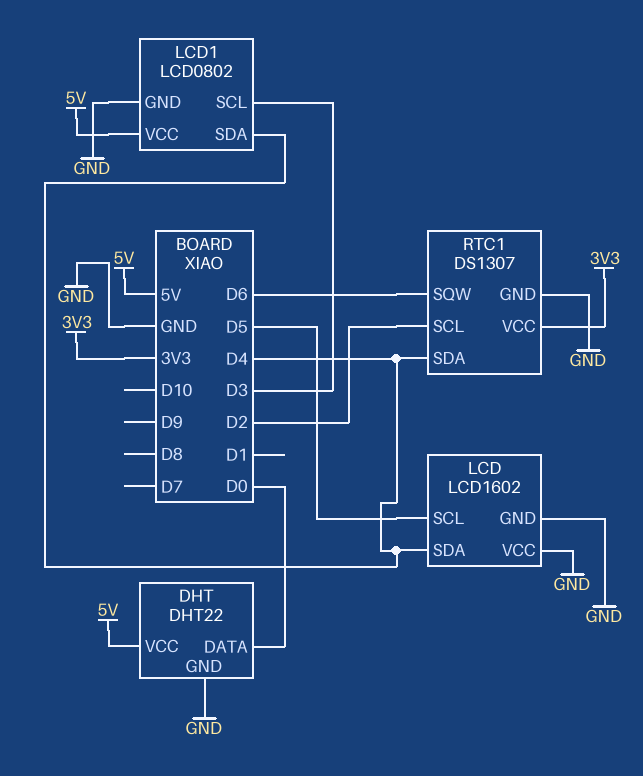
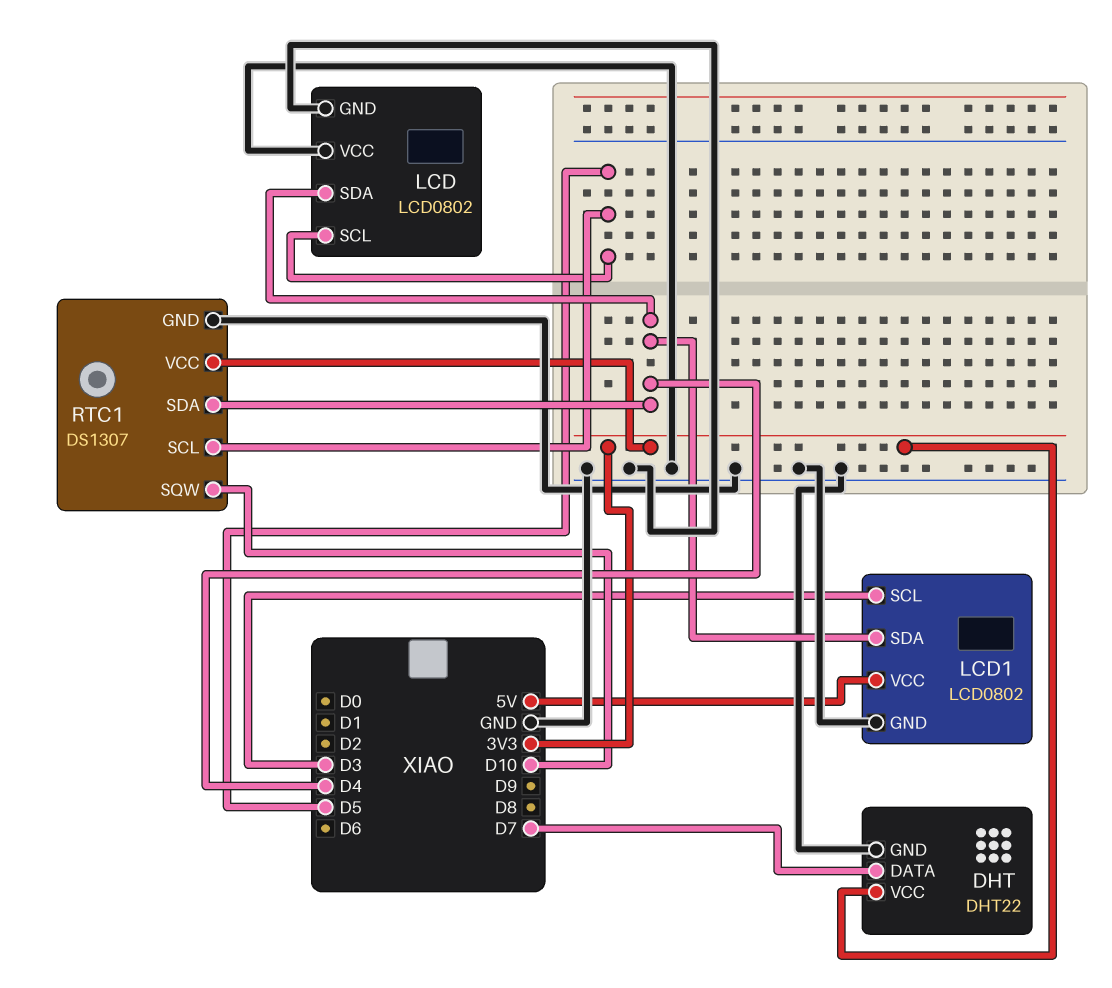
DHT pin DATA: D0 -> D7
DHT pin VCC: 5V -> 3V3
LCD: LCD1602 -> LCD0802
RTC1 pin SCL: D2 -> D5
RTC1 pin SQW: D6 -> D10

